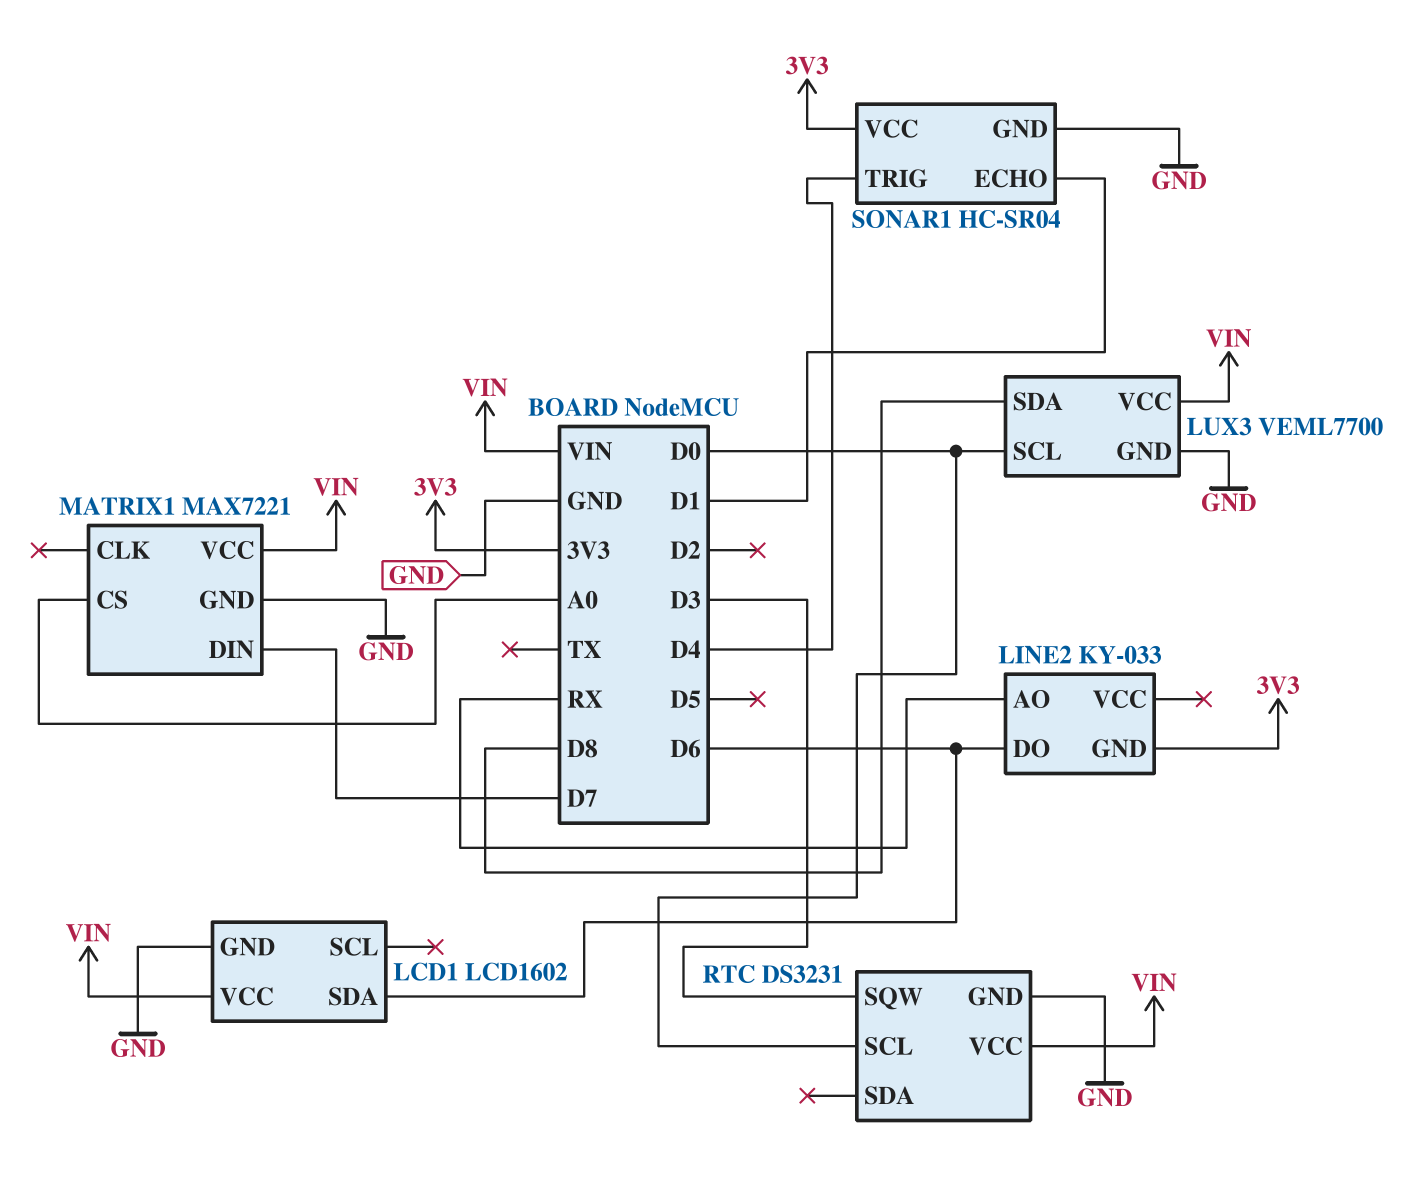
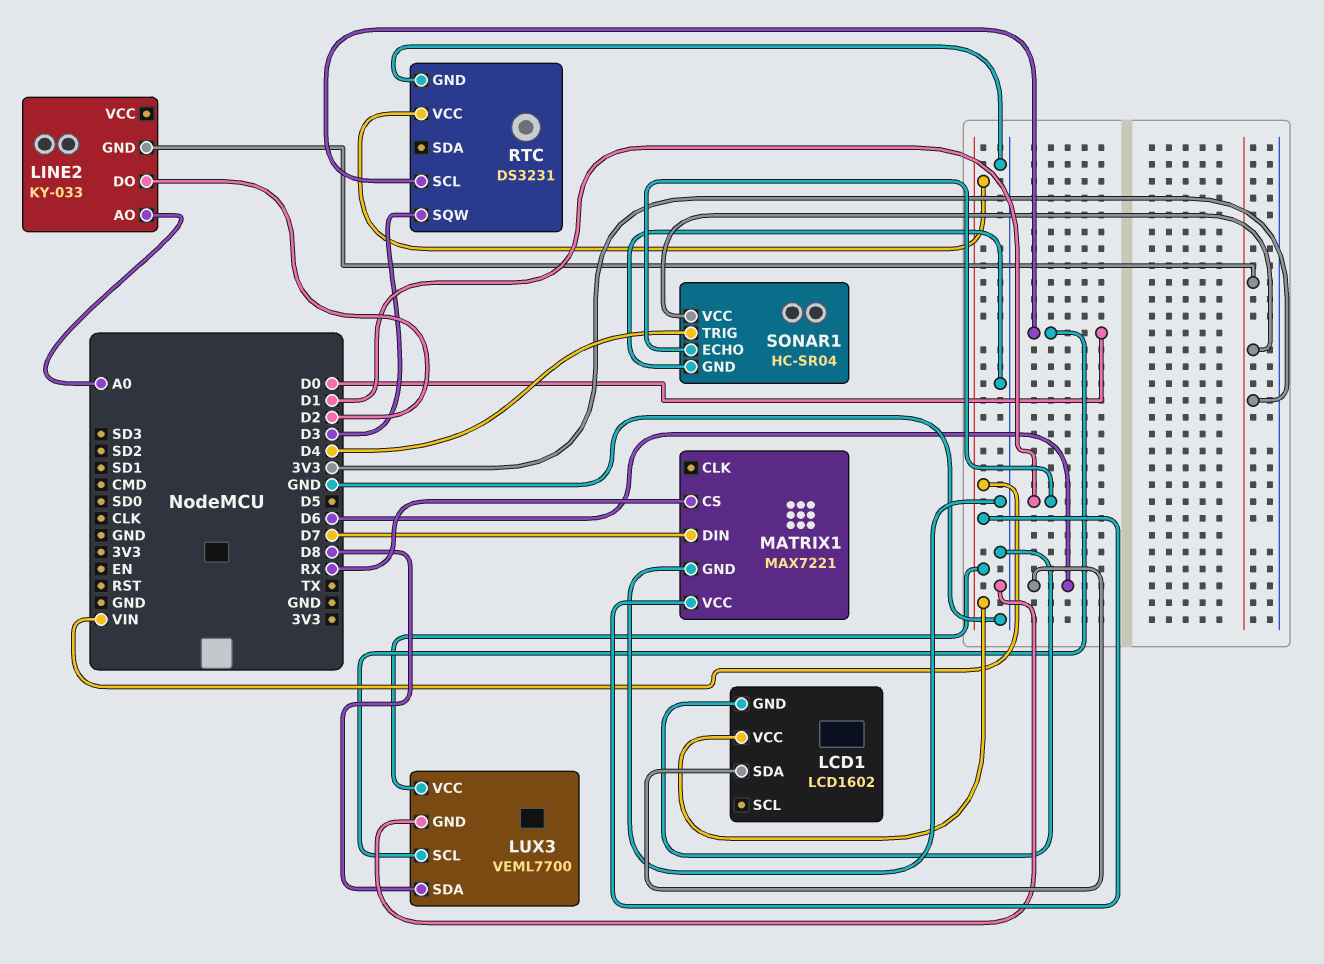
LINE2 pin AO: RX -> A0
LINE2 pin DO: D6 -> D2
MATRIX1 pin CS: A0 -> RX

